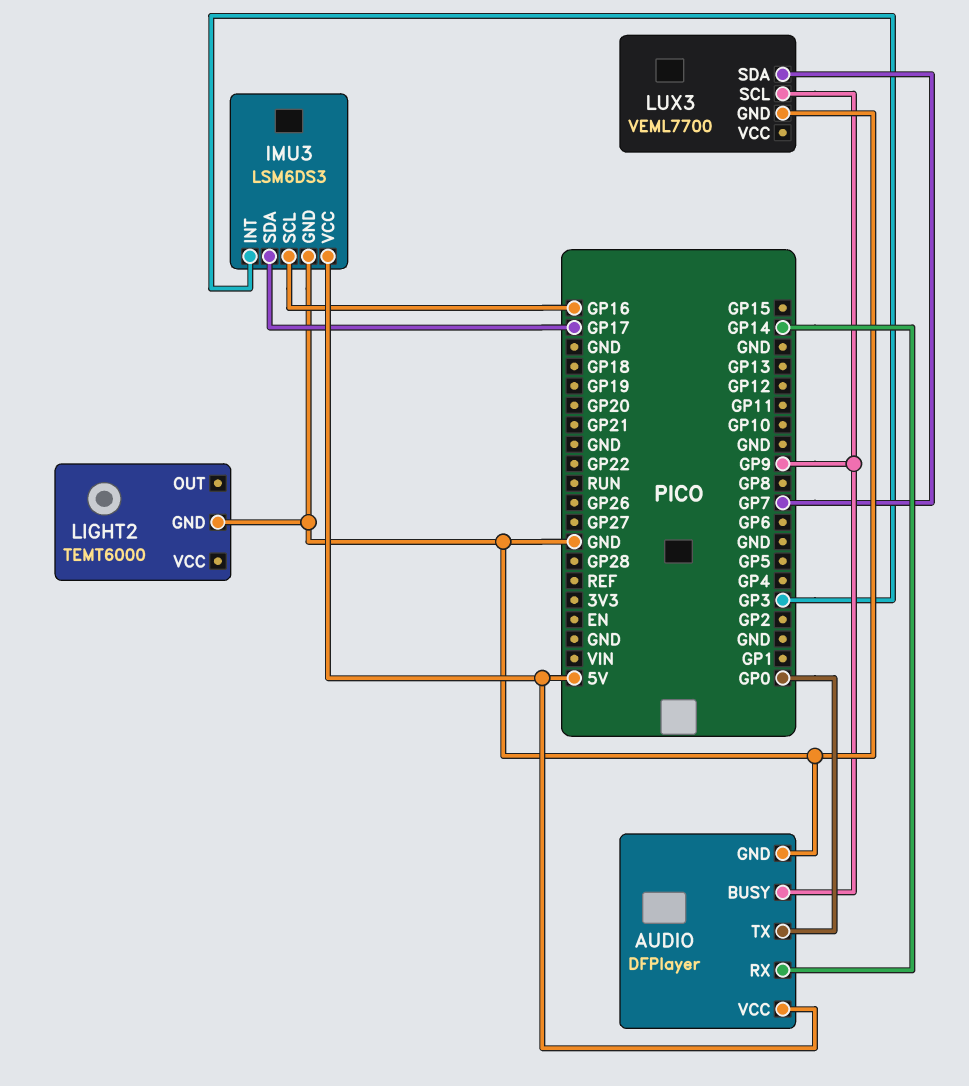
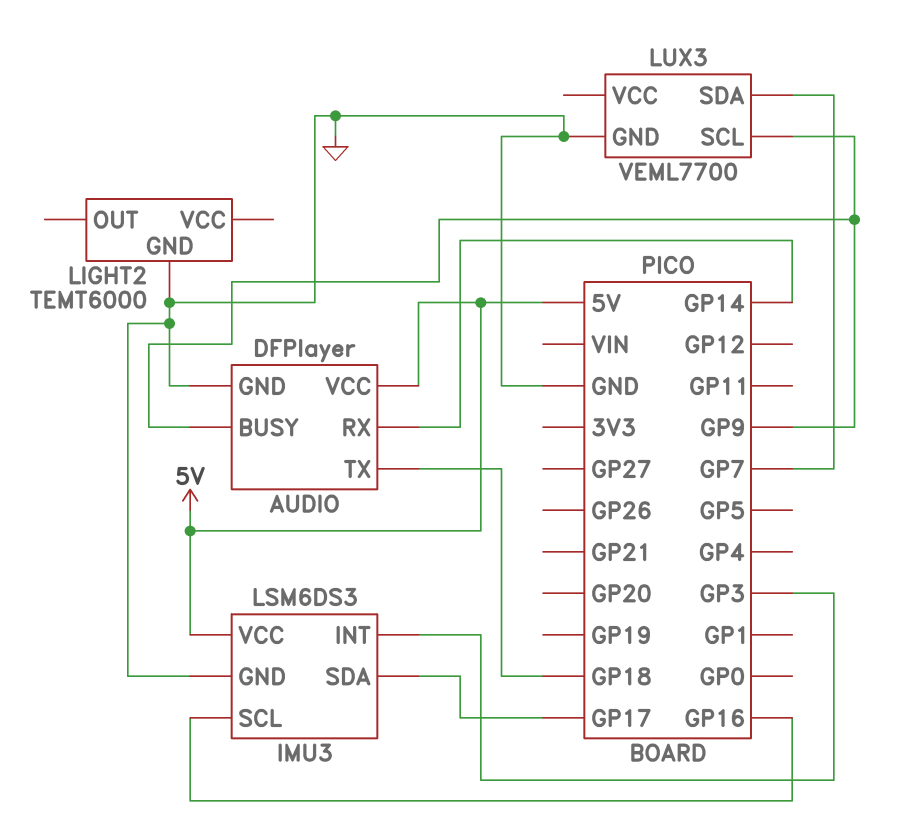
AUDIO pin TX: GP0 -> GP18

